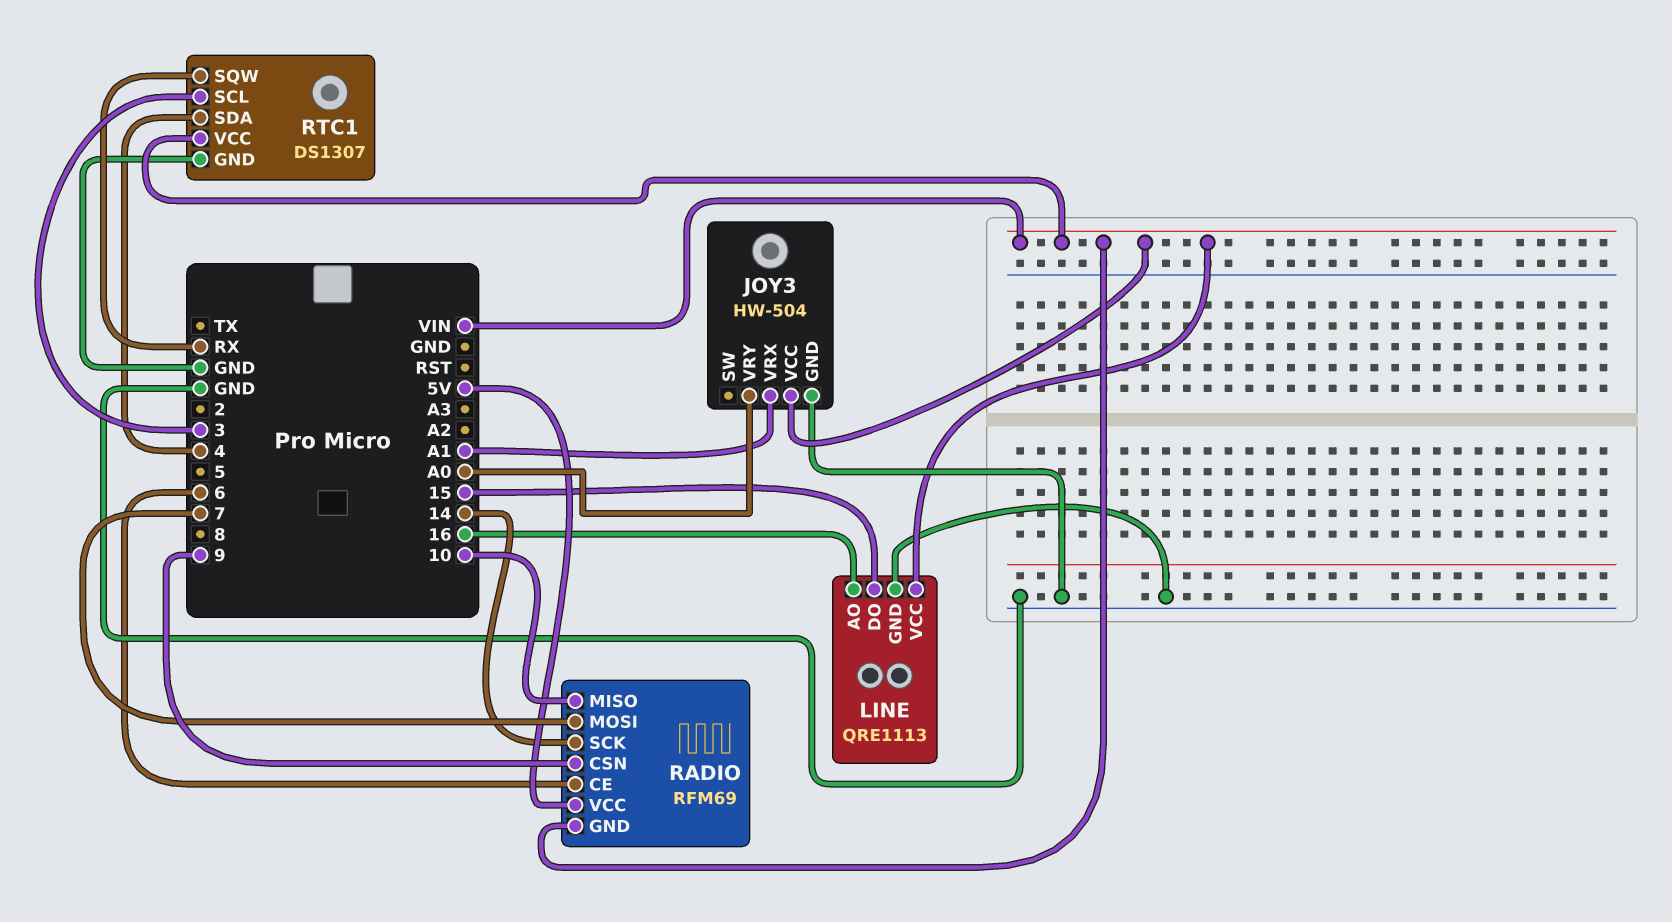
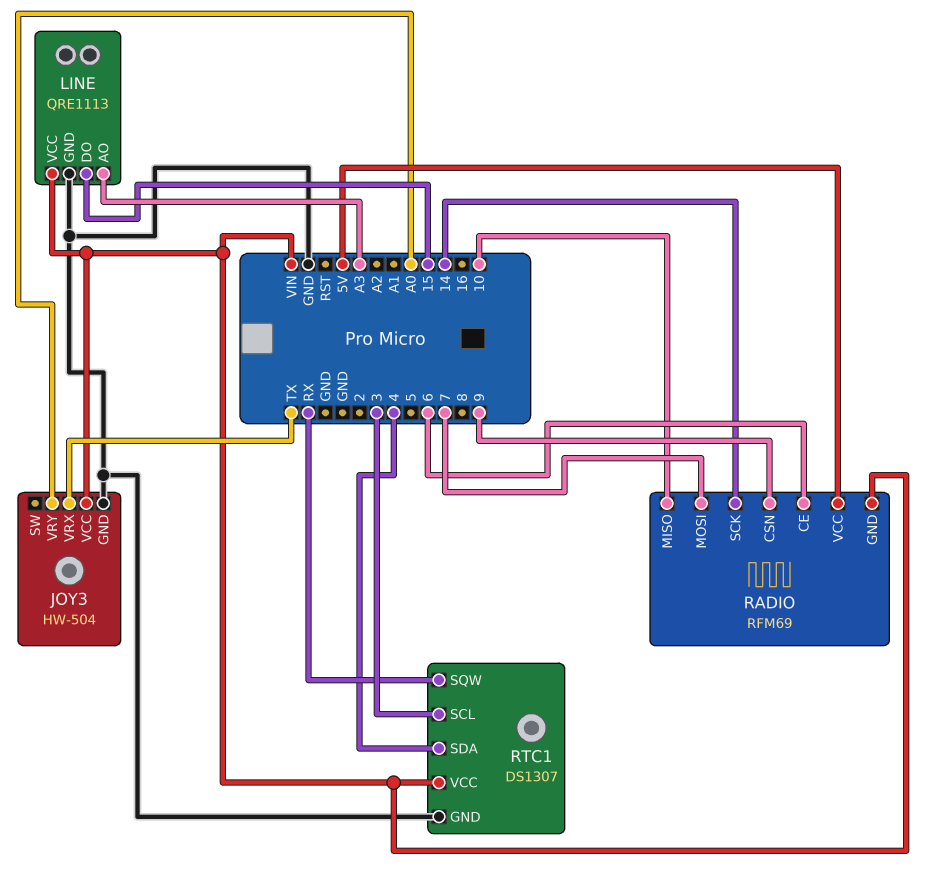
JOY3 pin VRX: A1 -> TX
LINE pin AO: 16 -> A3

